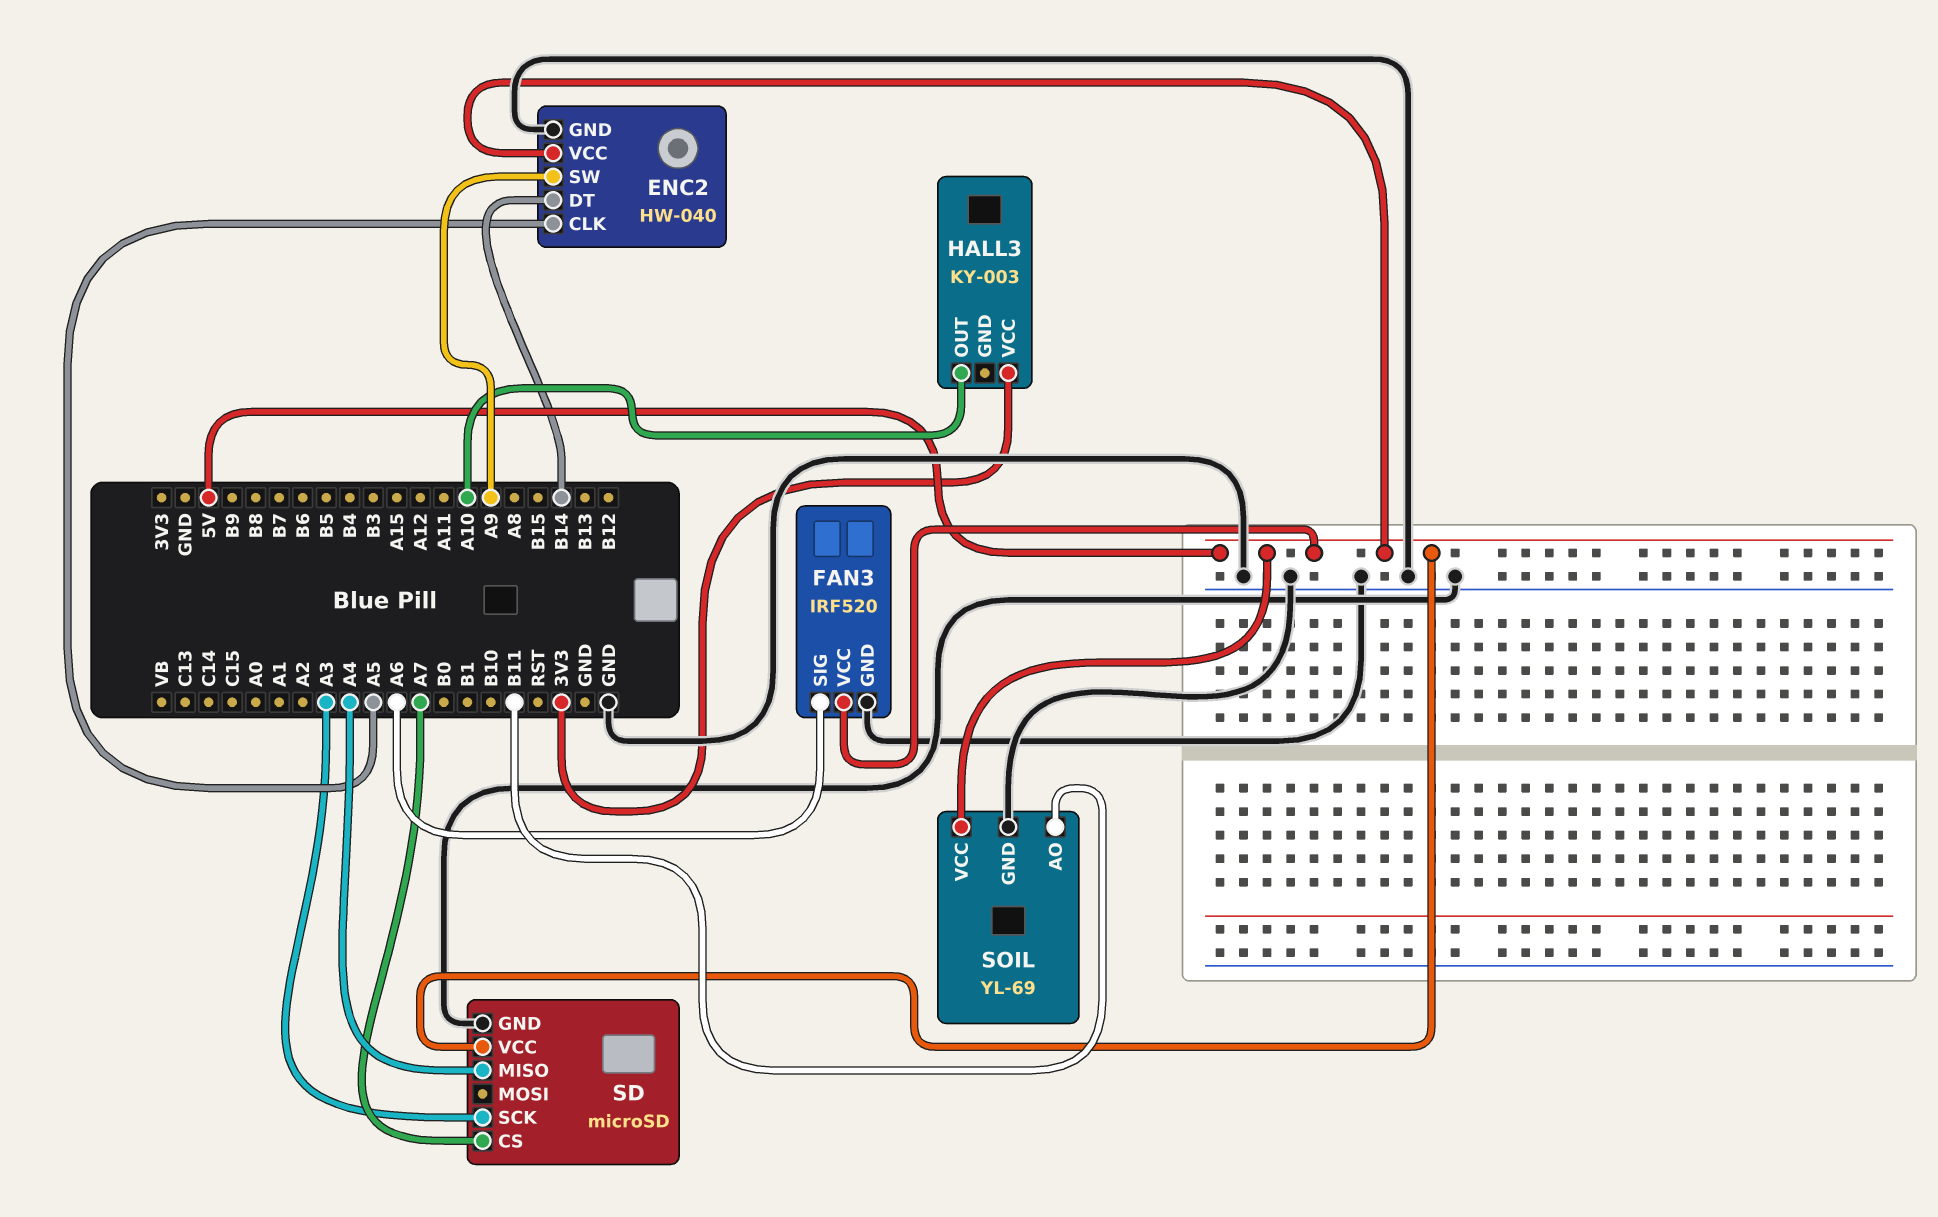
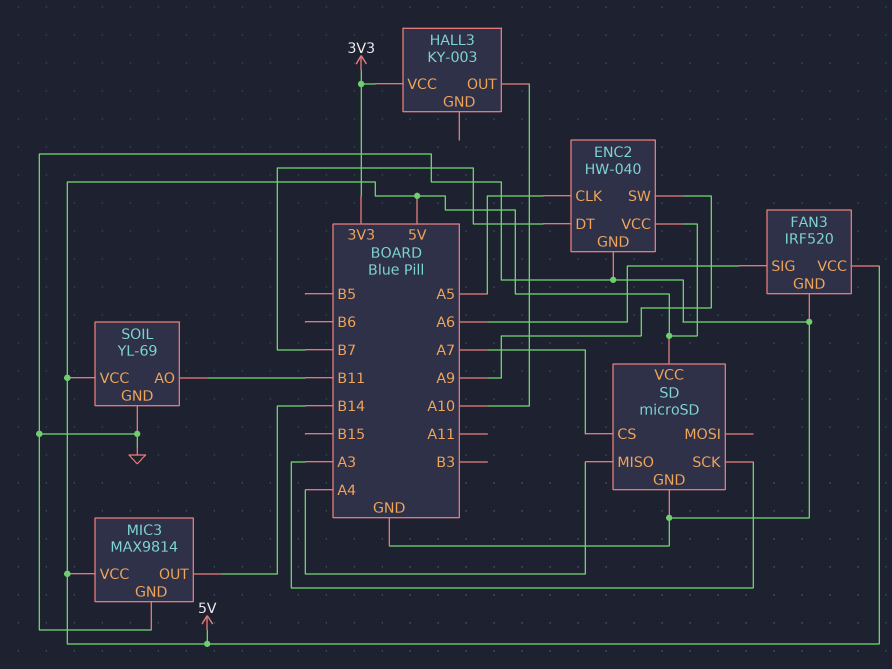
ENC2 pin DT: B14 -> B7
MIC3: none -> MAX9814
MIC3 pin GND: none -> GND
MIC3 pin OUT: none -> B14
MIC3 pin VCC: none -> 5V

